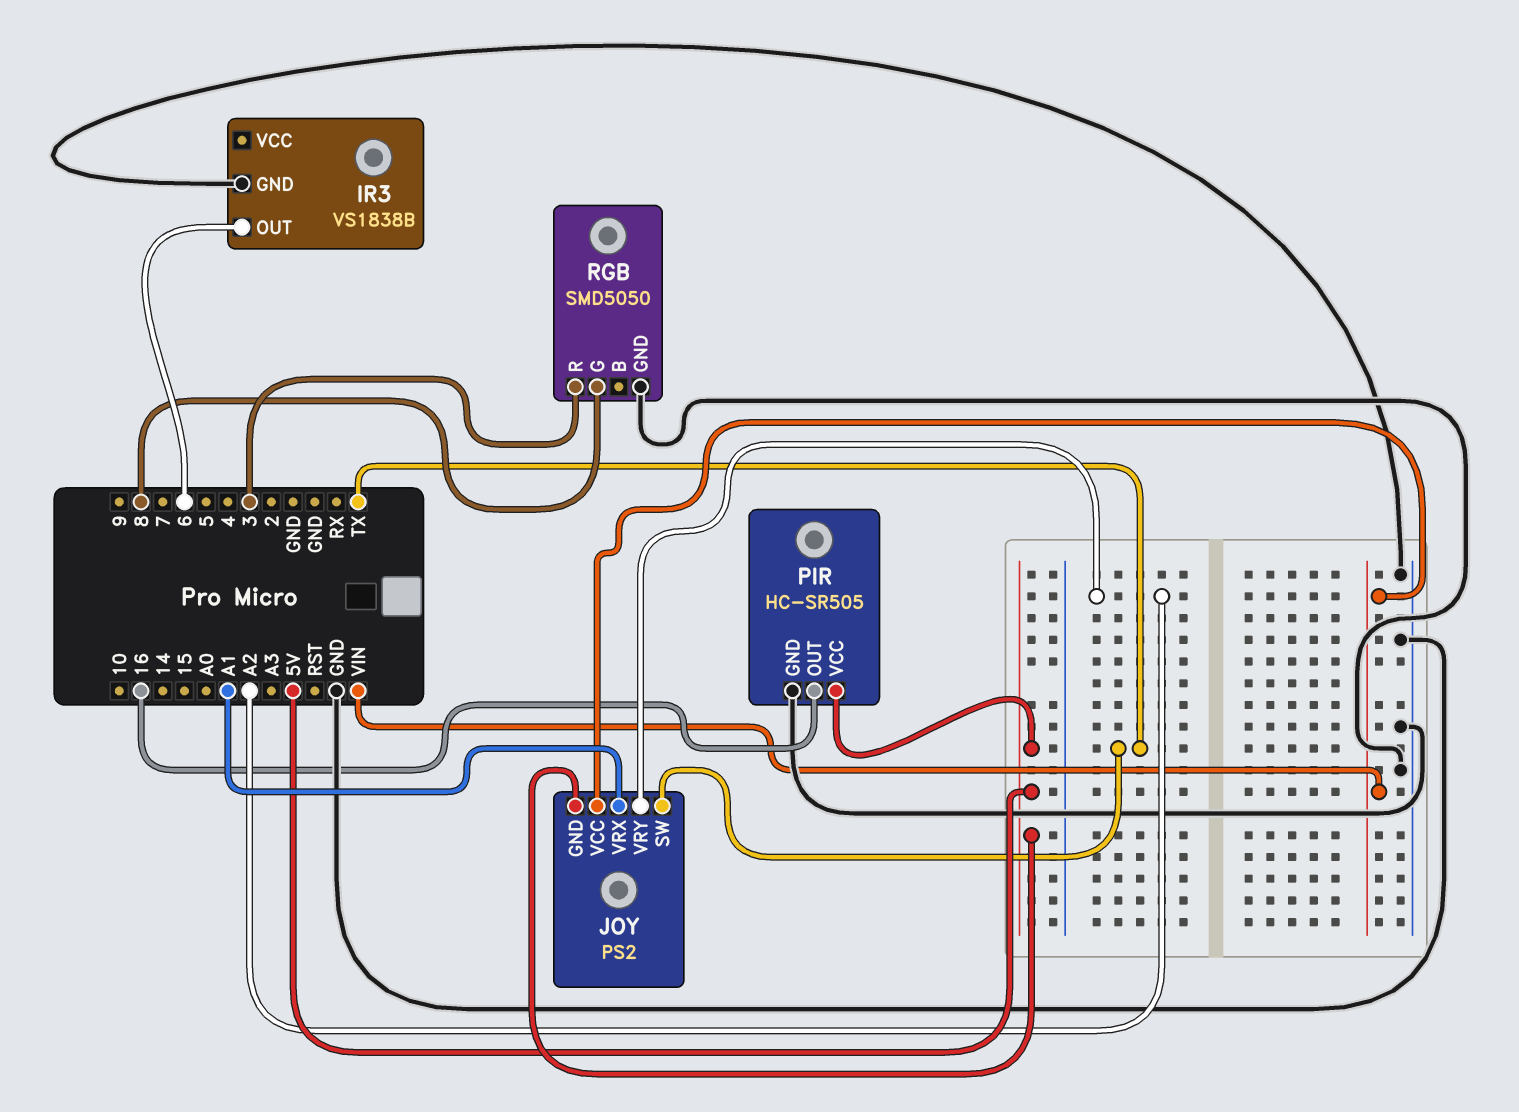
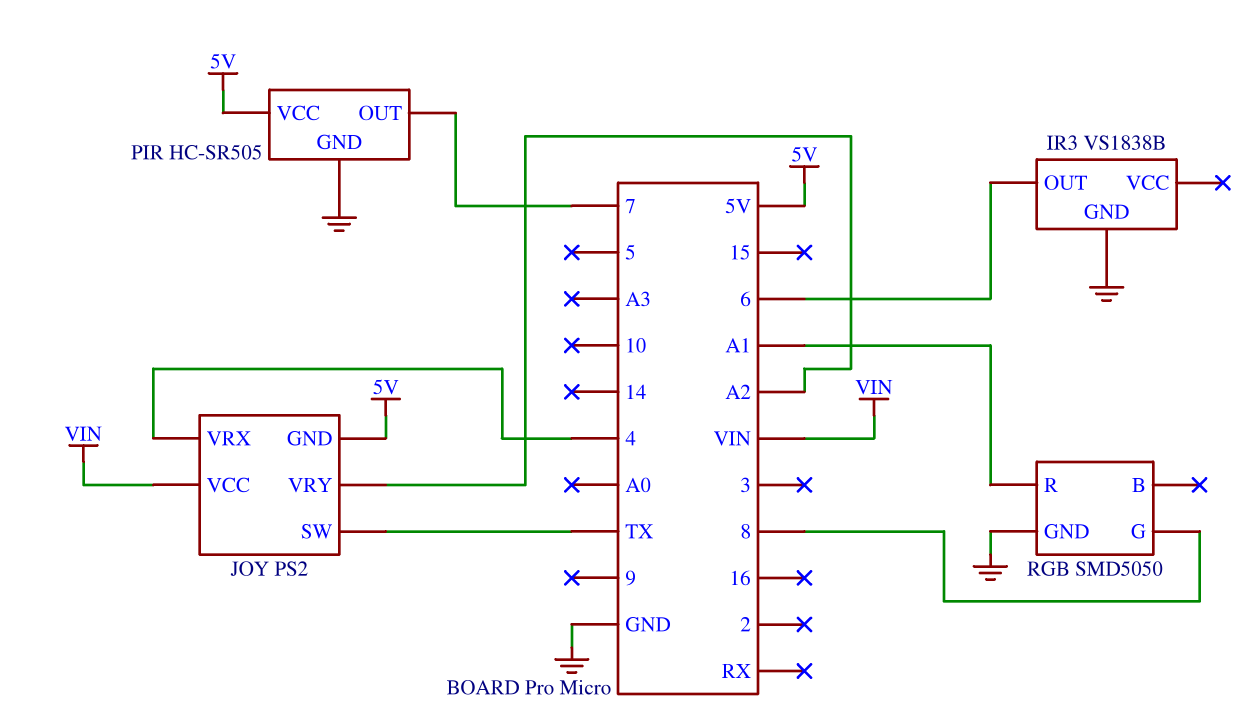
JOY pin VRX: A1 -> 4
PIR pin OUT: 16 -> 7
RGB pin R: 3 -> A1

